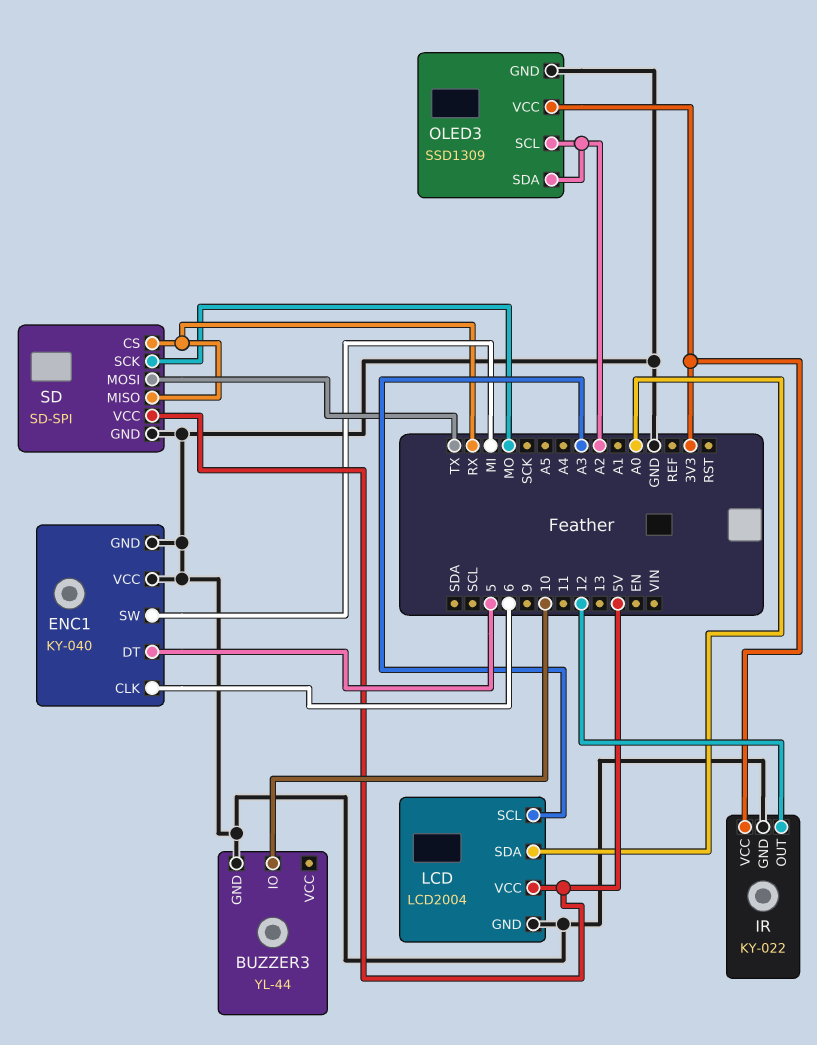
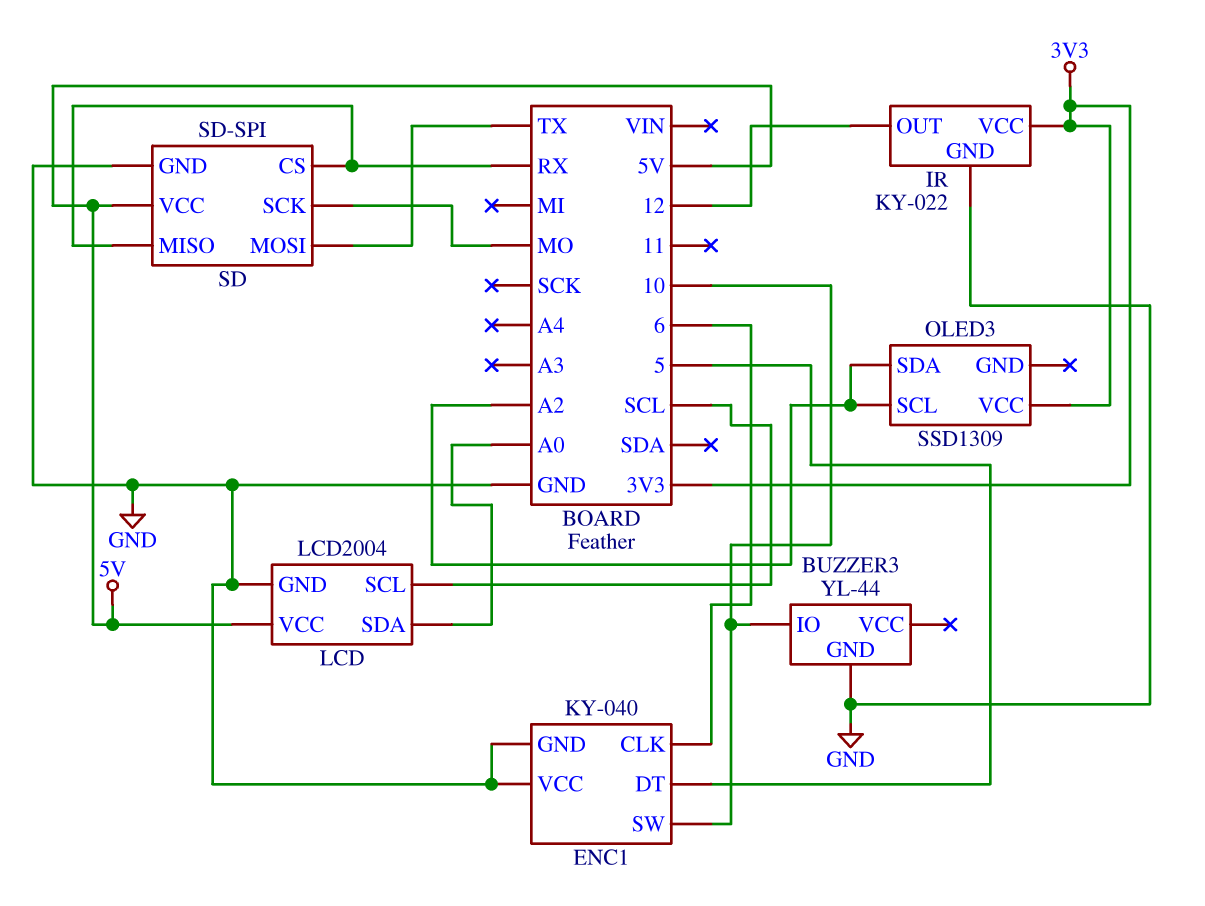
ENC1 pin SW: MI -> 10
LCD pin SCL: A3 -> SCL
OLED3 pin GND: GND -> none

